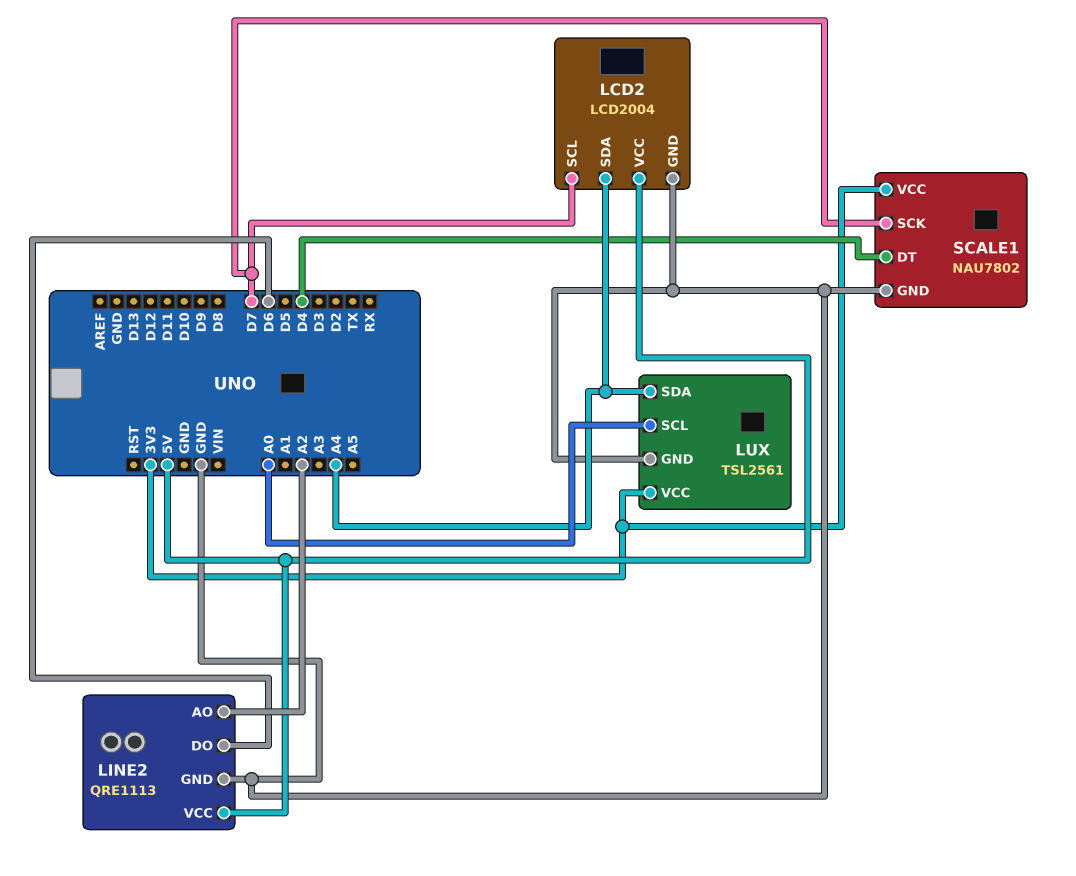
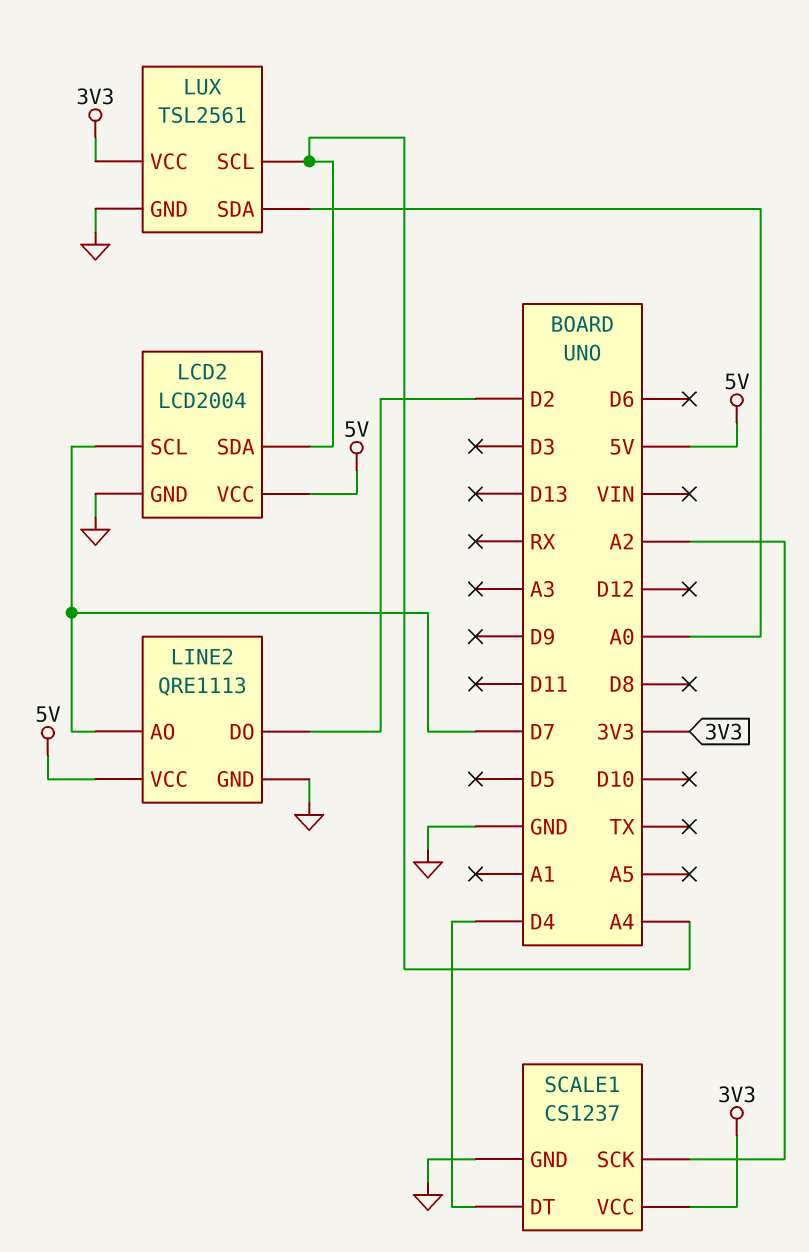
LINE2 pin AO: A2 -> D7
LINE2 pin DO: D6 -> D2
LUX pin SCL: A0 -> A4
LUX pin SDA: A4 -> A0
SCALE1: NAU7802 -> CS1237
SCALE1 pin SCK: D7 -> A2

